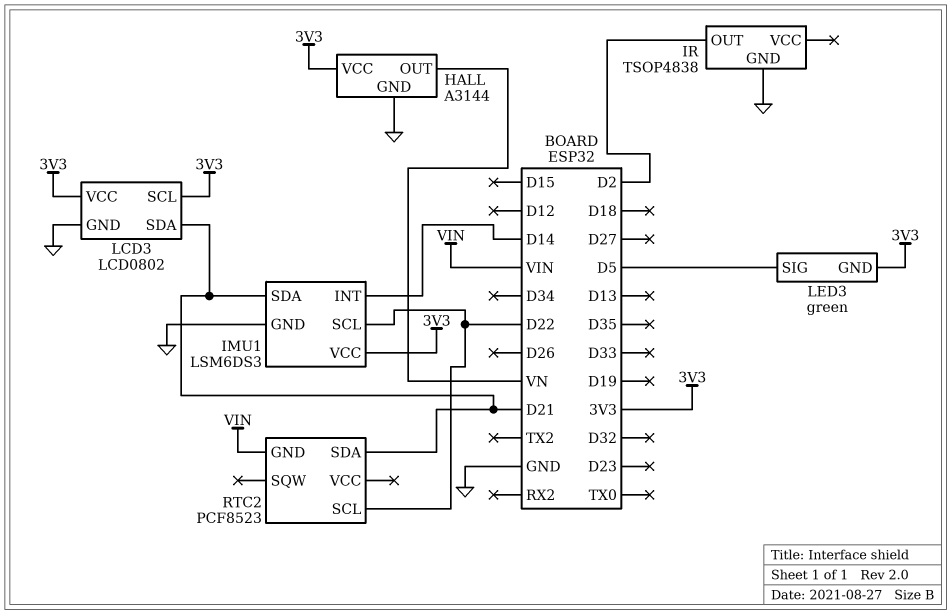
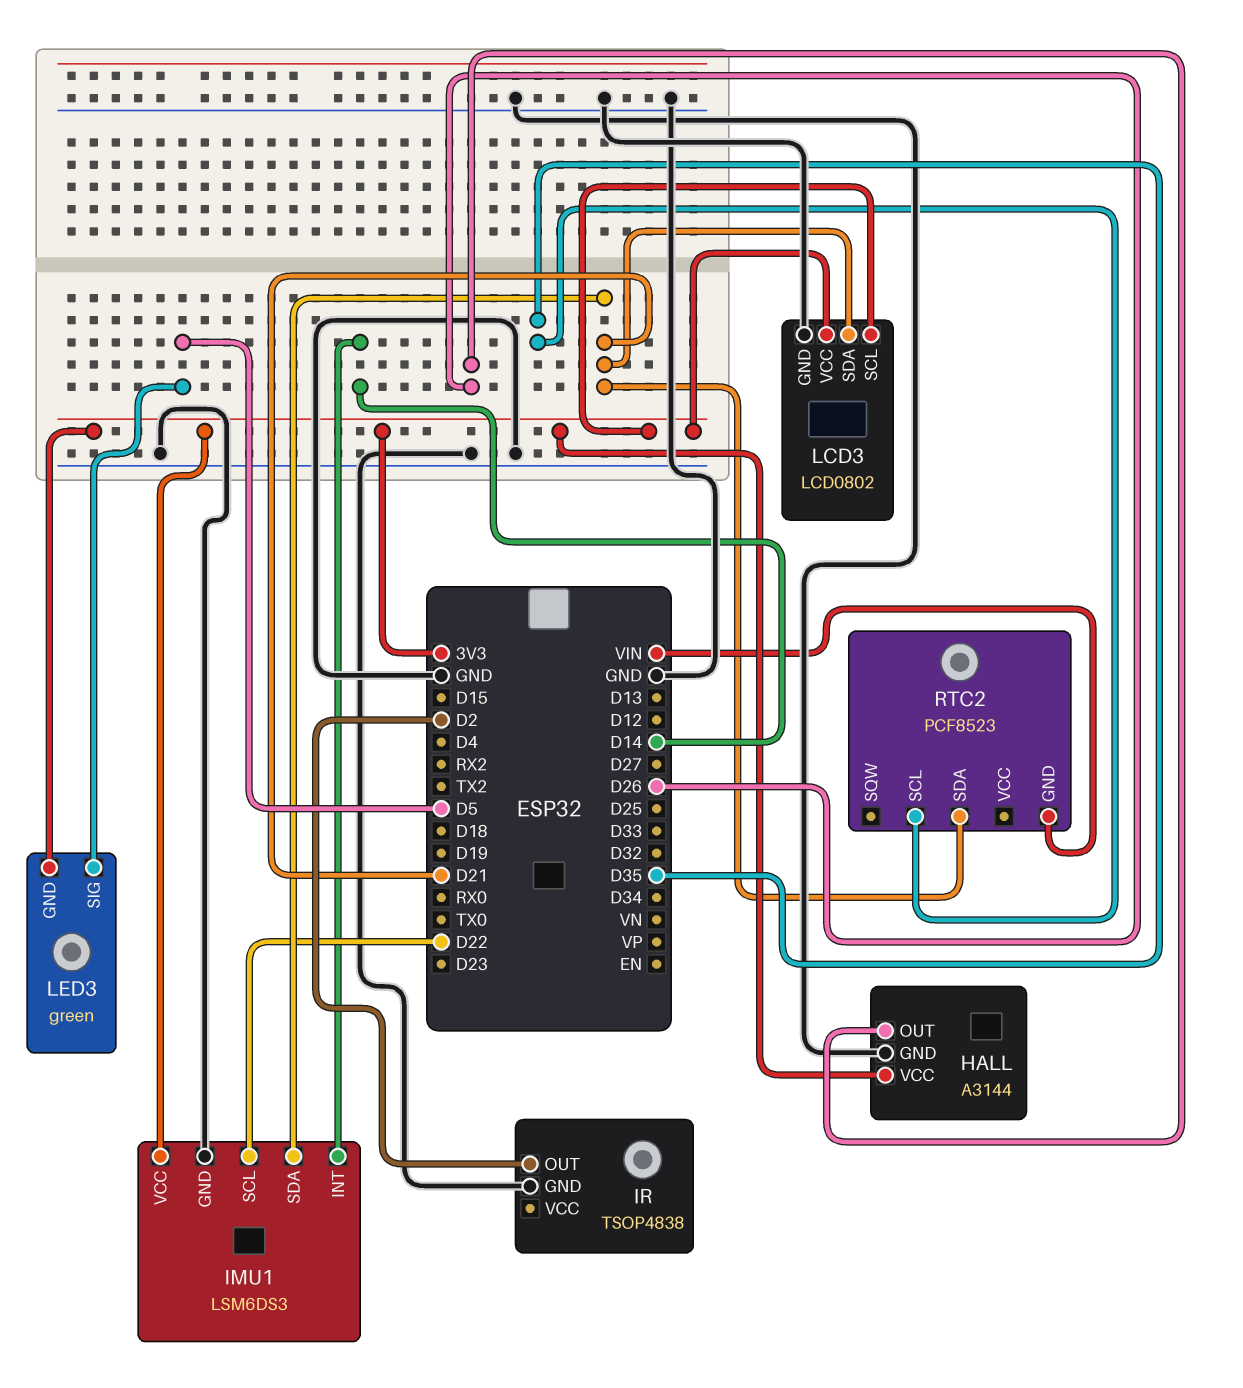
HALL pin OUT: VN -> D26
RTC2 pin SCL: D22 -> D35

